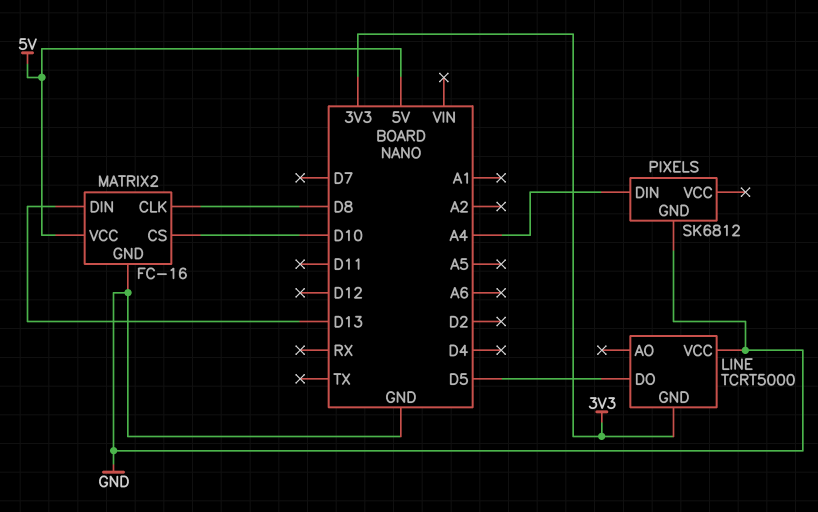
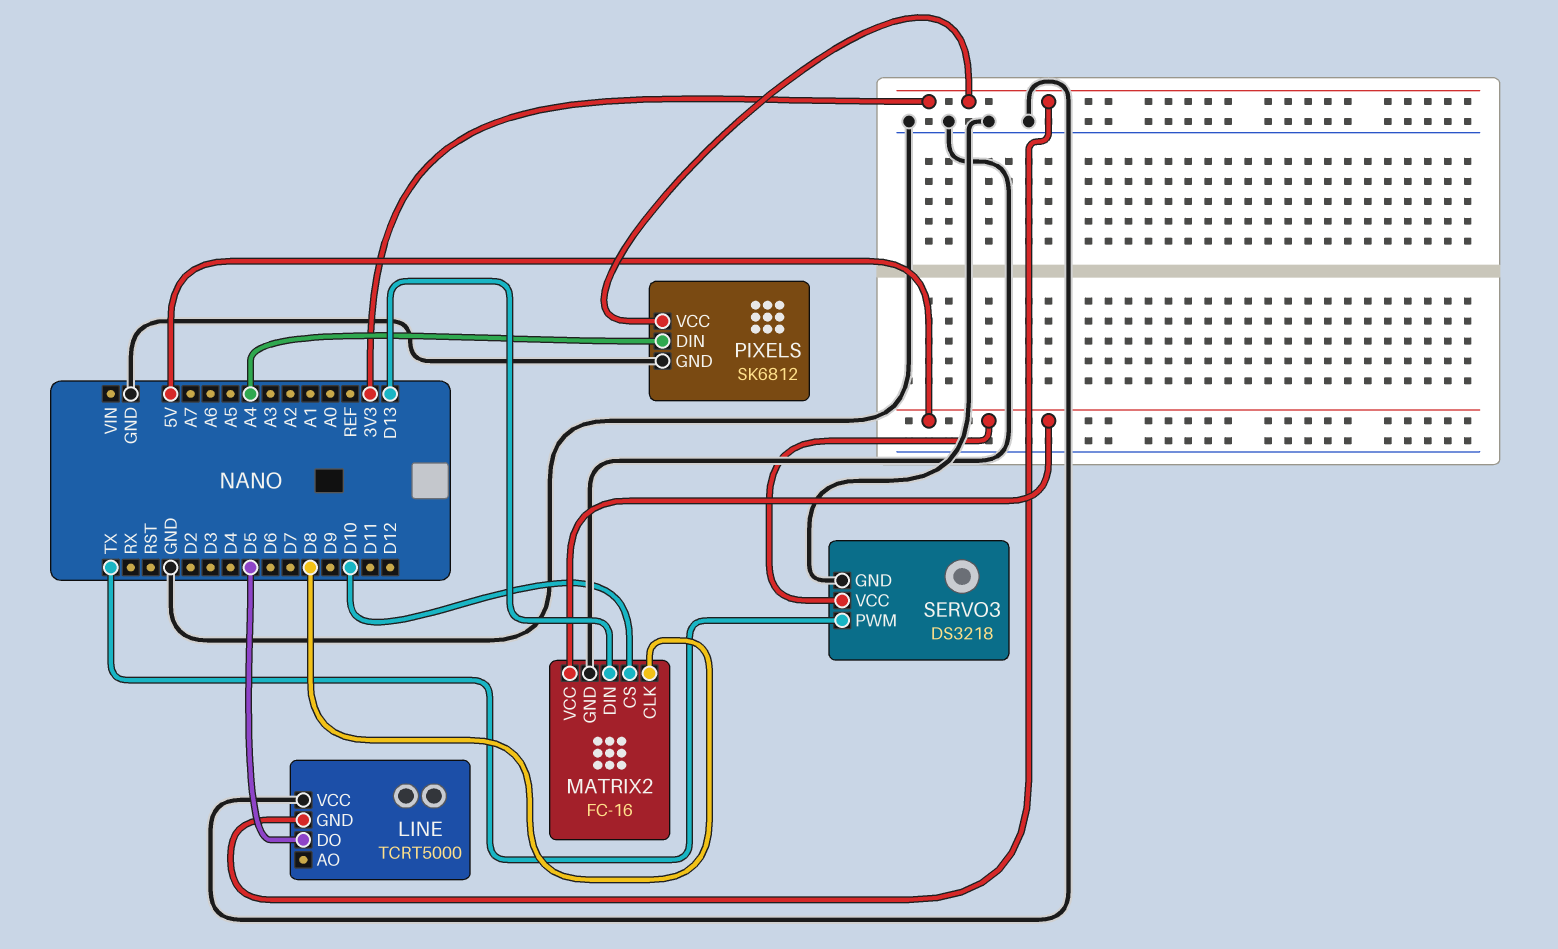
PIXELS pin VCC: none -> 3V3
SERVO3: none -> DS3218
SERVO3 pin GND: none -> GND
SERVO3 pin PWM: none -> TX
SERVO3 pin VCC: none -> 5V

